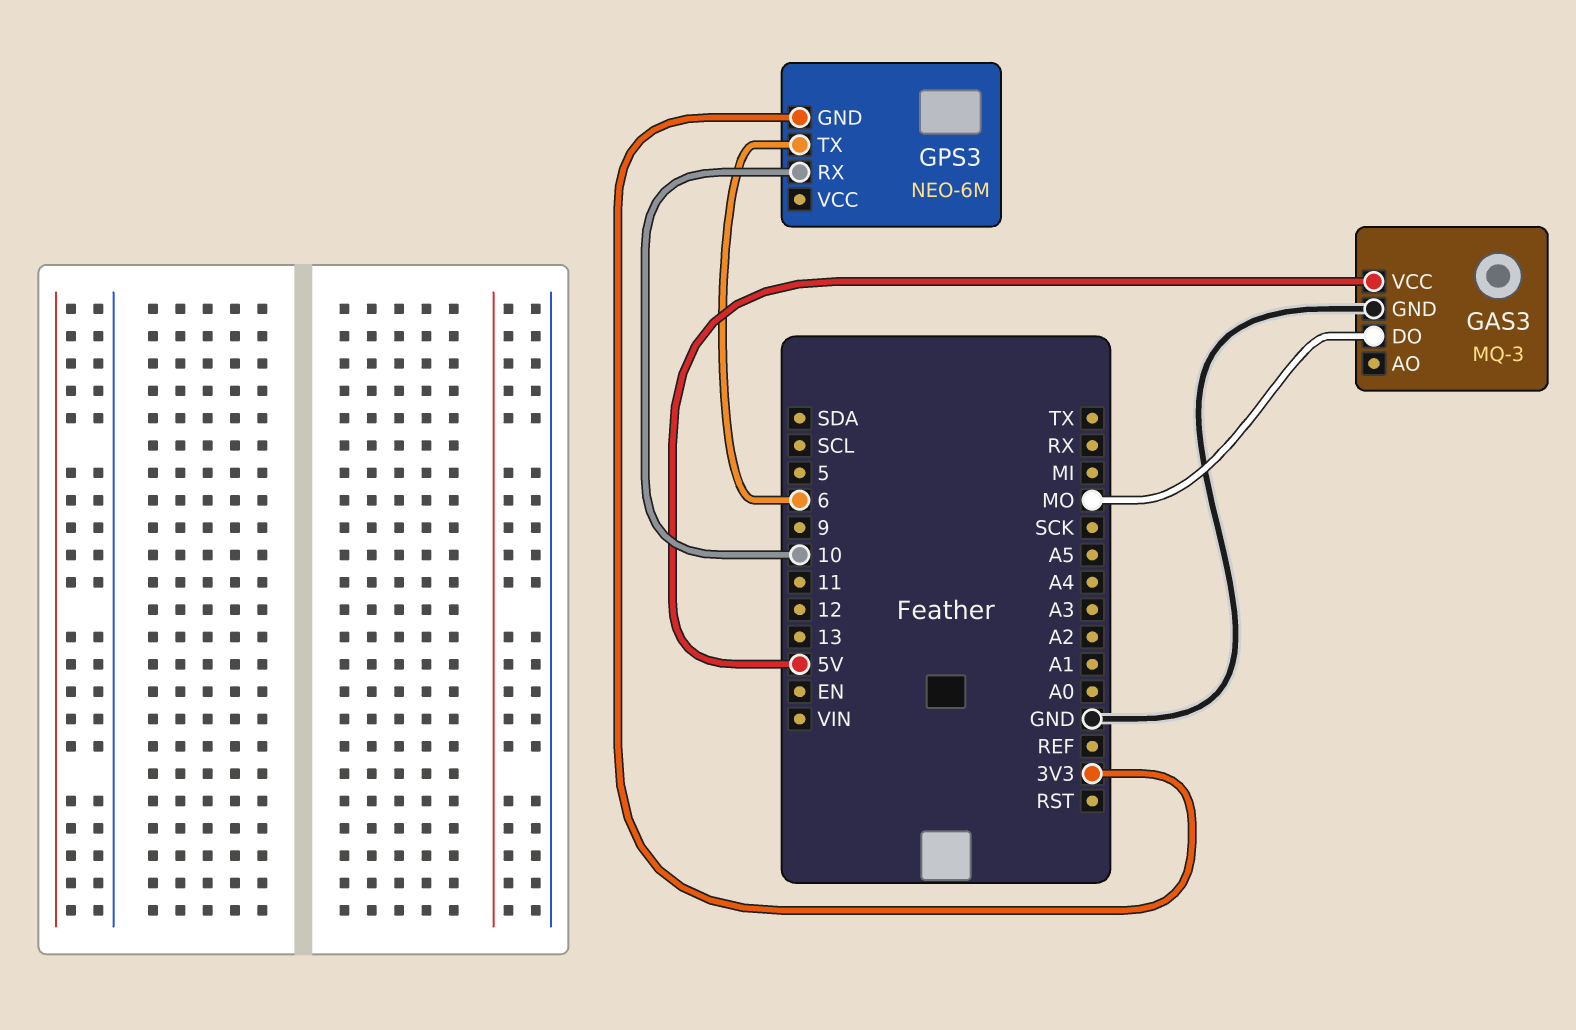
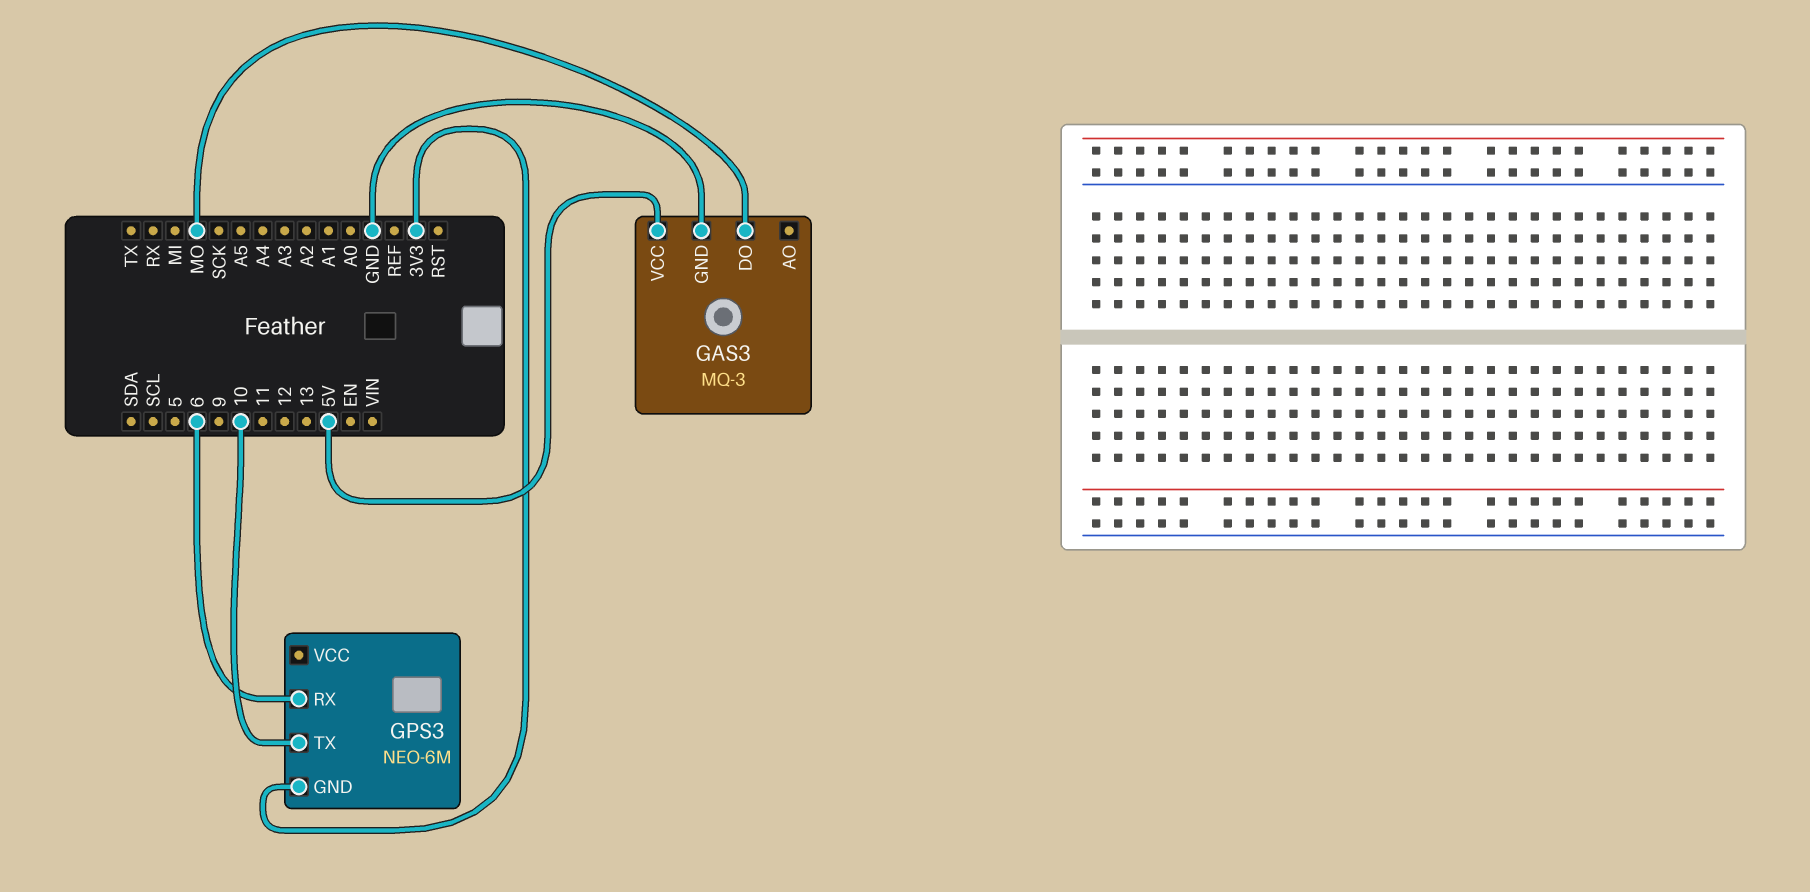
GPS3 pin RX: 10 -> 6
GPS3 pin TX: 6 -> 10

